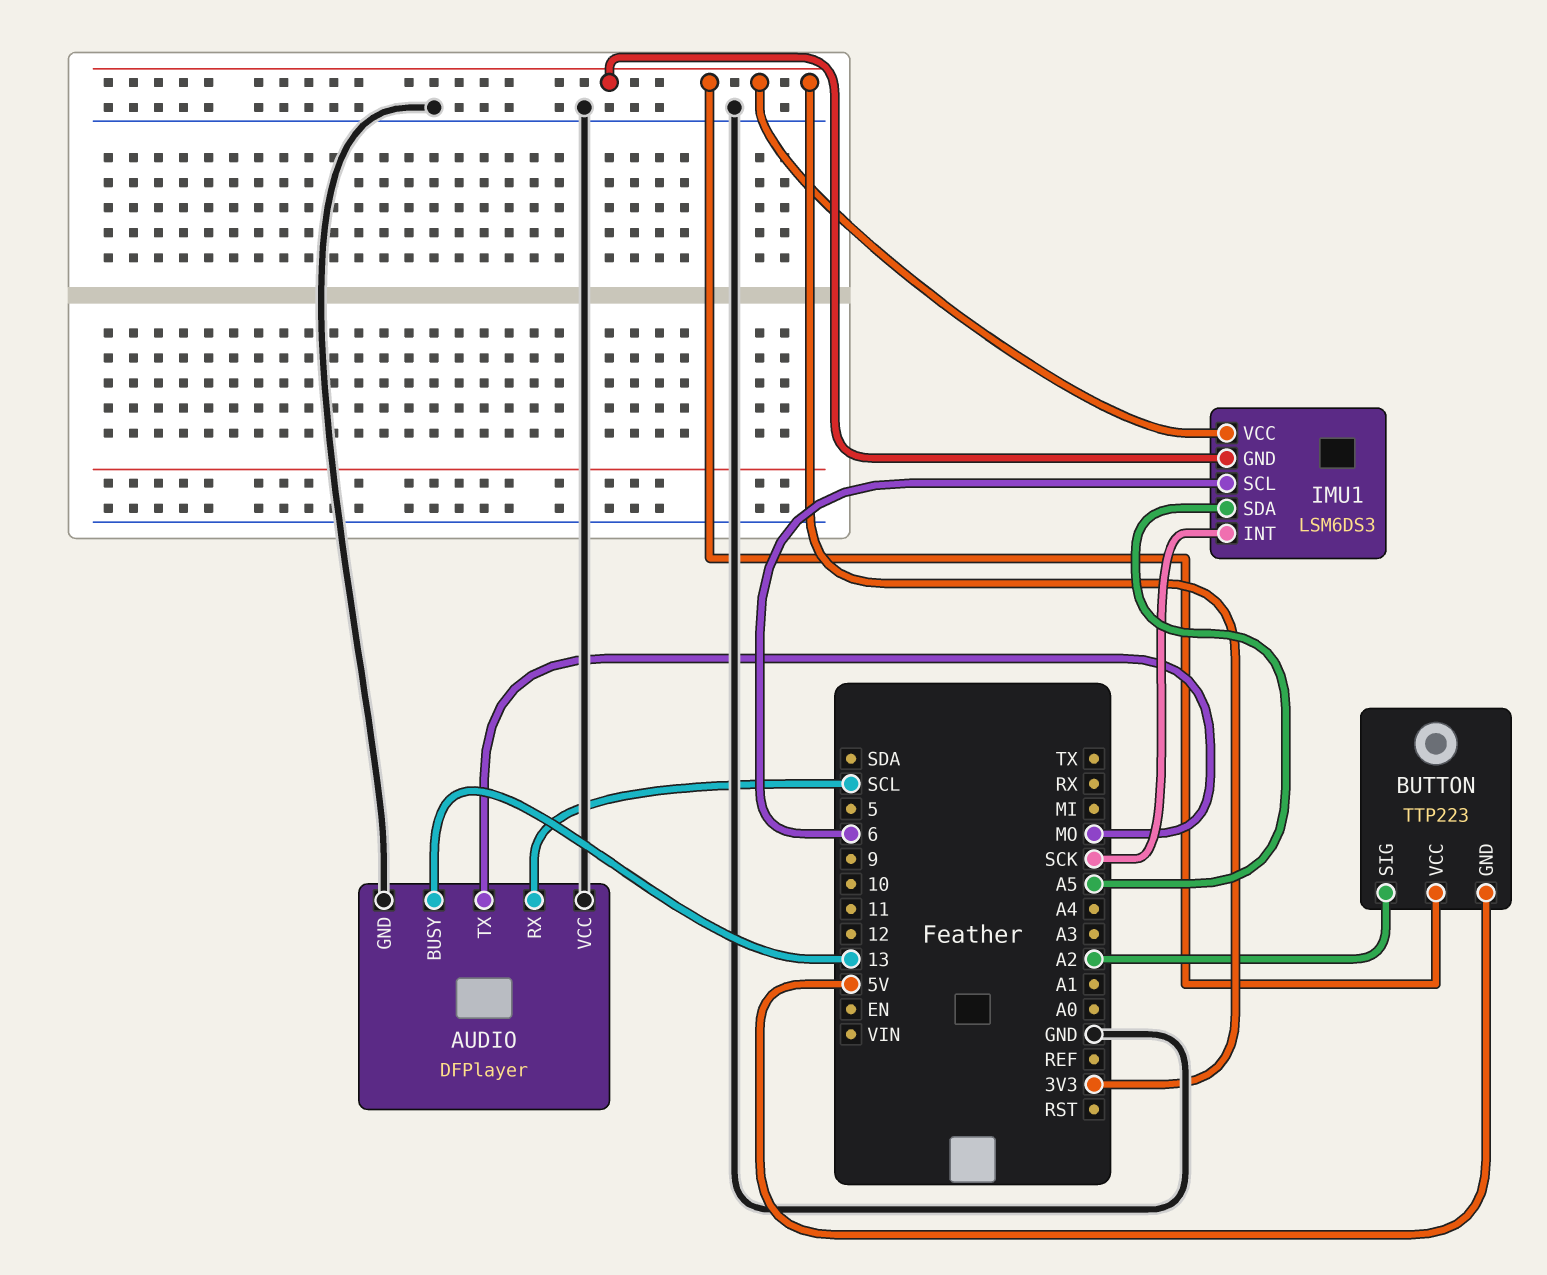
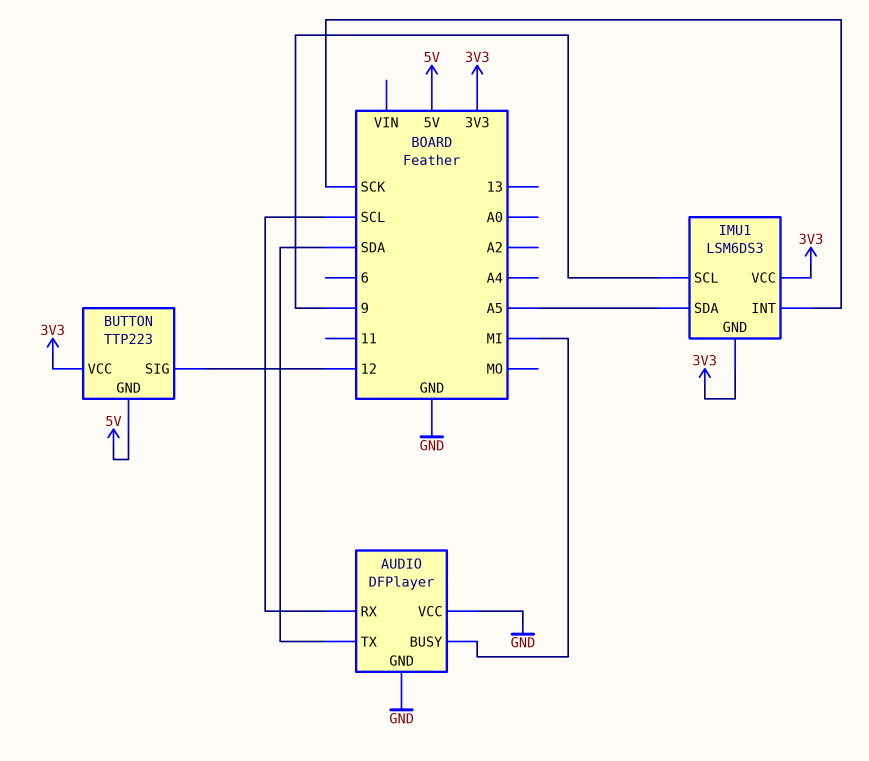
AUDIO pin BUSY: 13 -> MI
AUDIO pin TX: MO -> SDA
BUTTON pin SIG: A2 -> 12
IMU1 pin SCL: 6 -> 9

